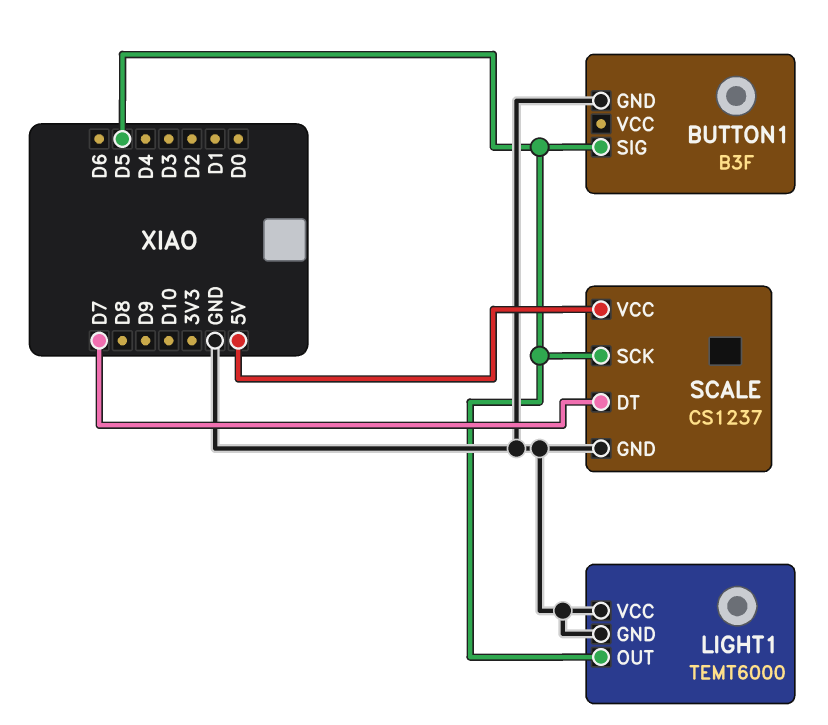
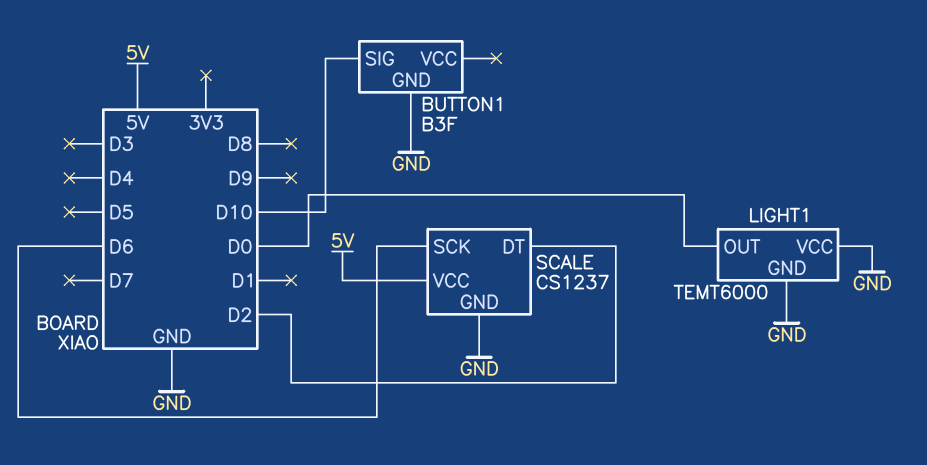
BUTTON1 pin SIG: D5 -> D10
LIGHT1 pin OUT: D5 -> D0
SCALE pin DT: D7 -> D2
SCALE pin SCK: D5 -> D6

